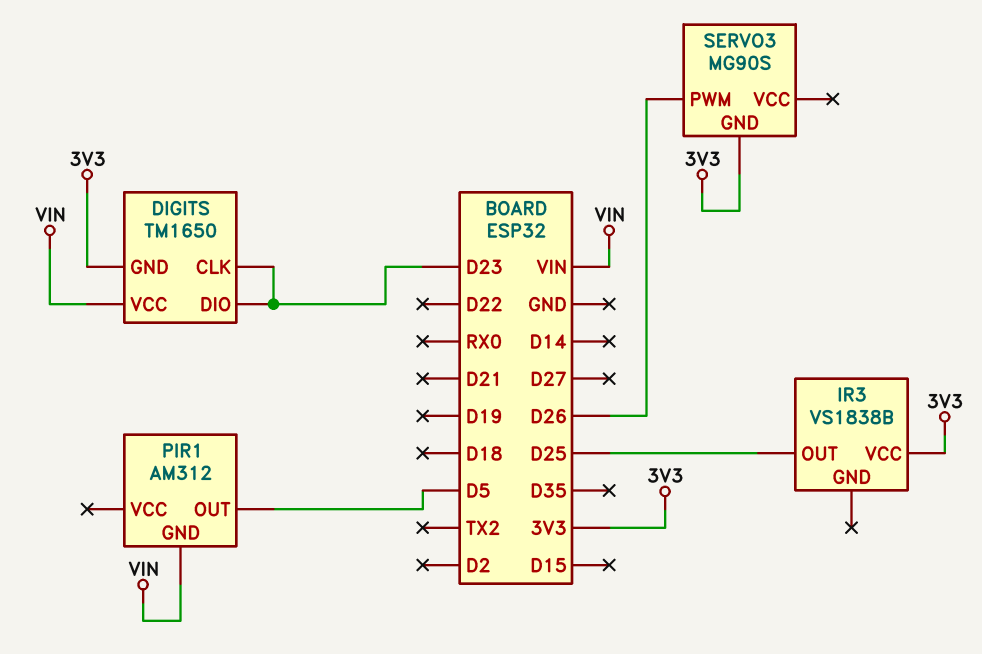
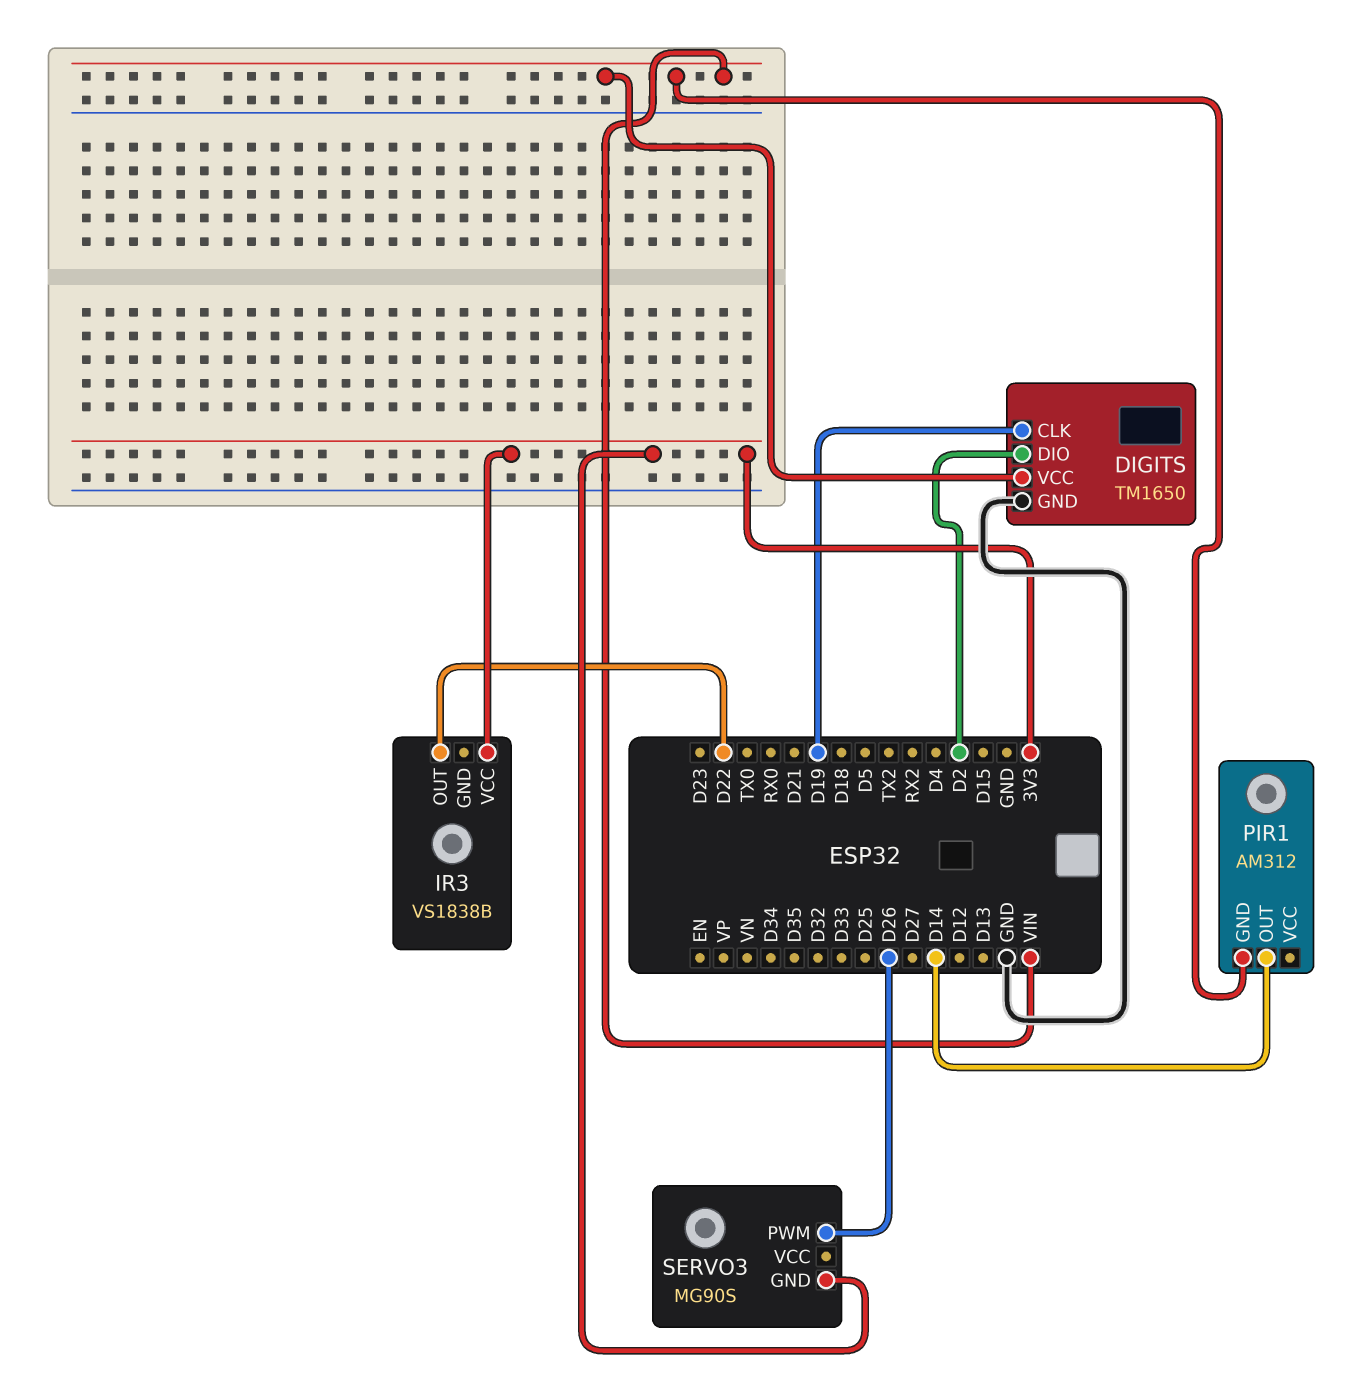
DIGITS pin CLK: D23 -> D19
DIGITS pin DIO: D23 -> D2
DIGITS pin GND: 3V3 -> GND
IR3 pin OUT: D25 -> D22
PIR1 pin OUT: D5 -> D14

